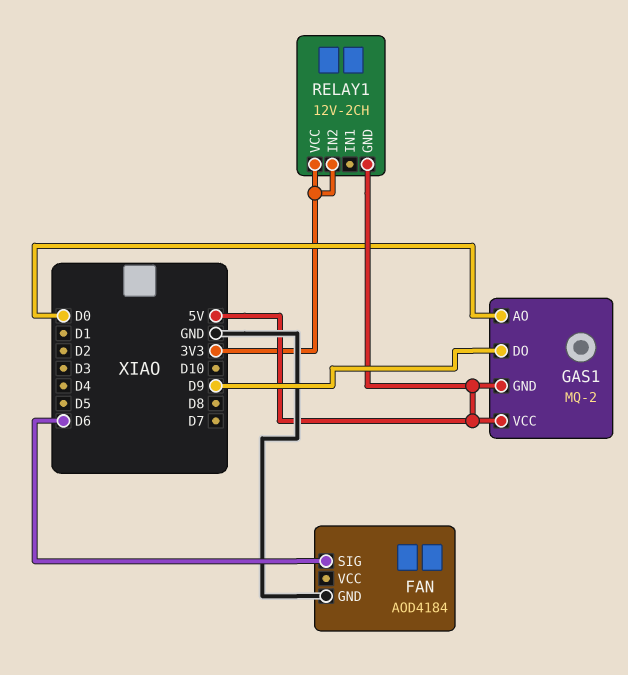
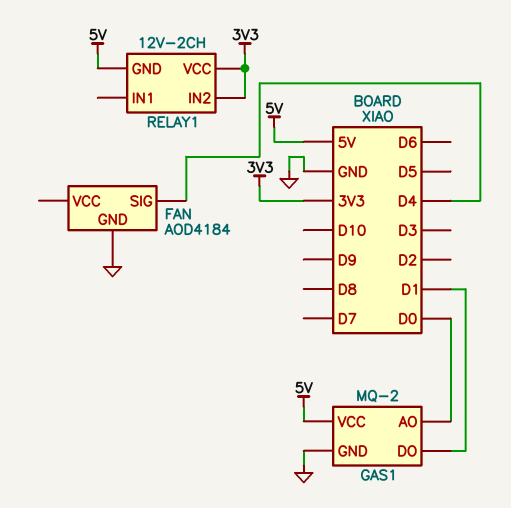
FAN pin SIG: D6 -> D4
GAS1 pin DO: D9 -> D1
GAS1 pin GND: 5V -> GND

